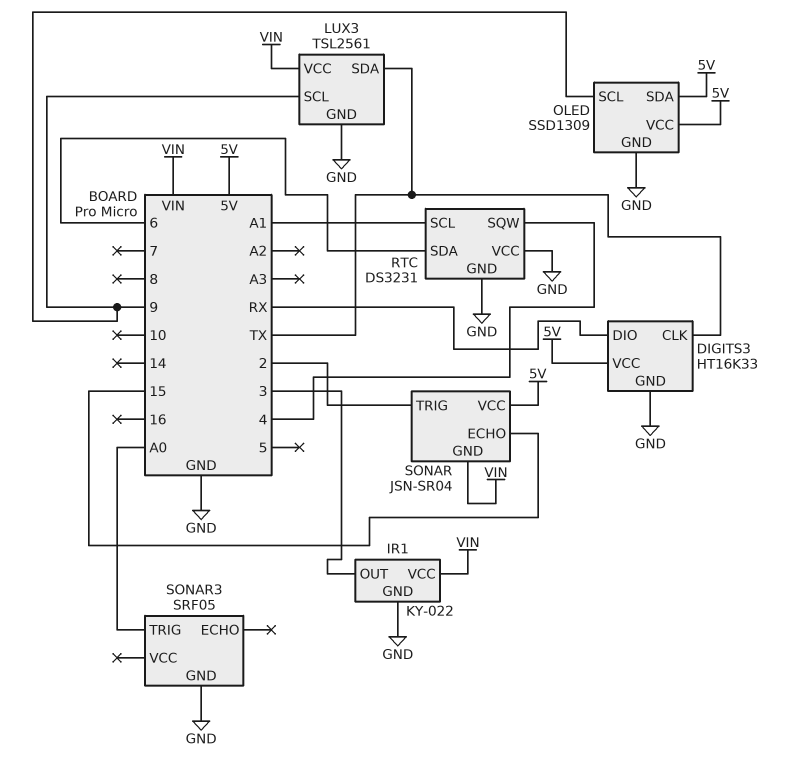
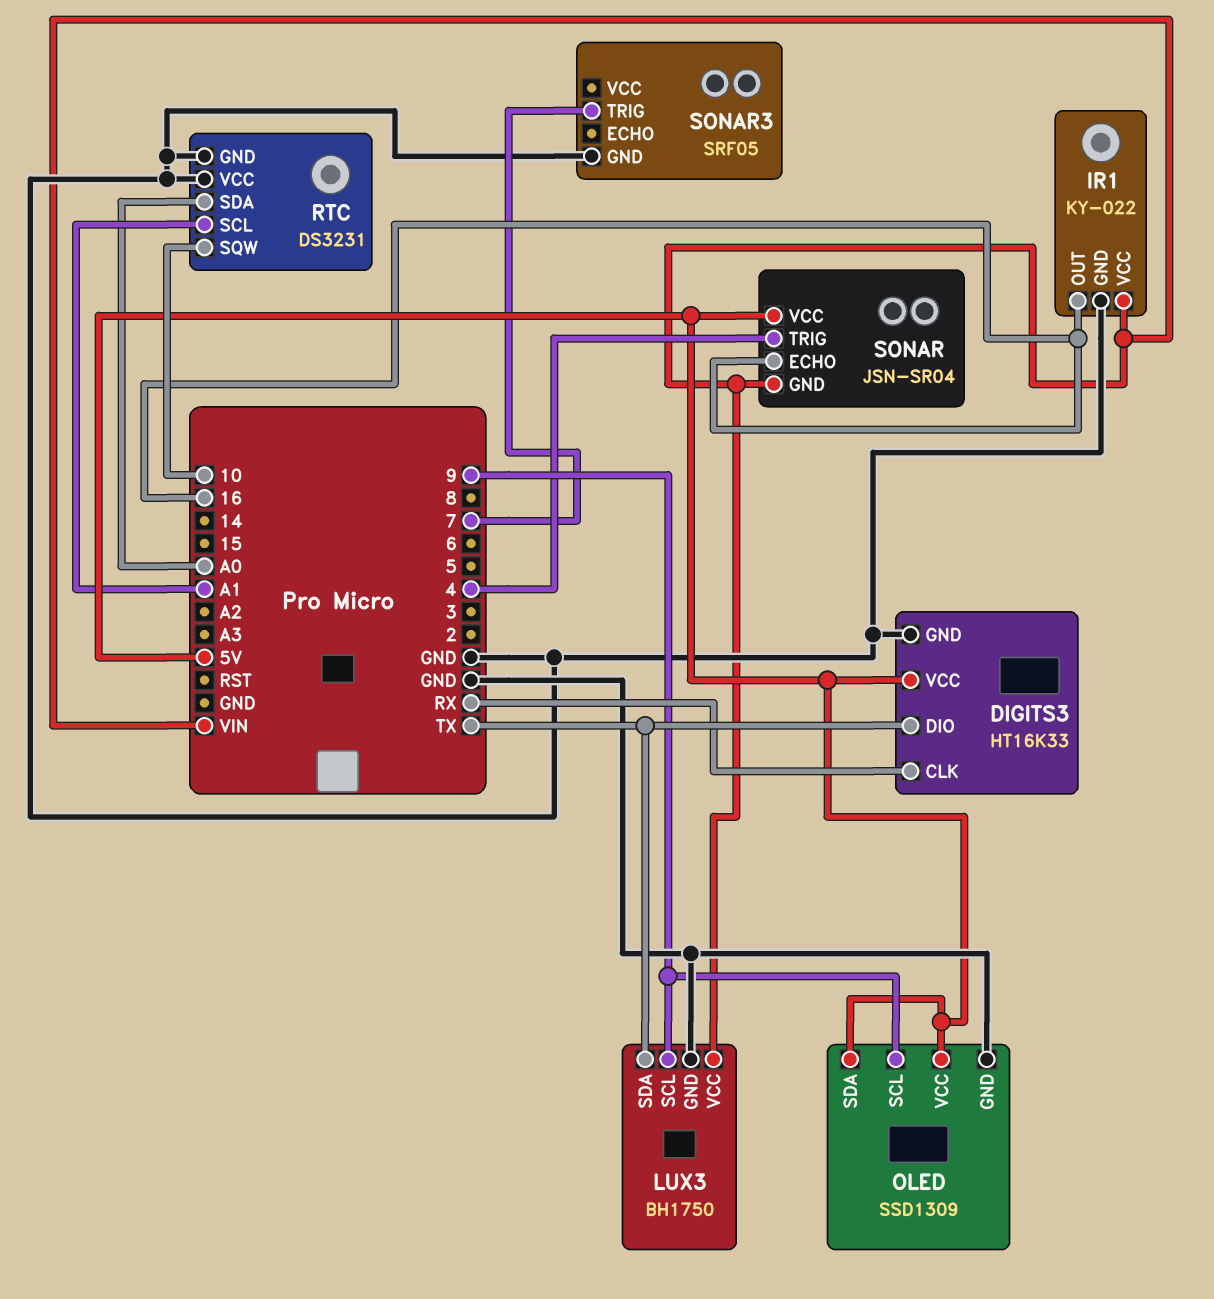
DIGITS3 pin CLK: TX -> RX
DIGITS3 pin DIO: RX -> TX
IR1 pin OUT: 3 -> 16
LUX3: TSL2561 -> BH1750
RTC pin SDA: 6 -> A0
RTC pin SQW: 4 -> 10
SONAR pin ECHO: 15 -> 16
SONAR pin TRIG: 2 -> 4
SONAR3 pin TRIG: A0 -> 7

